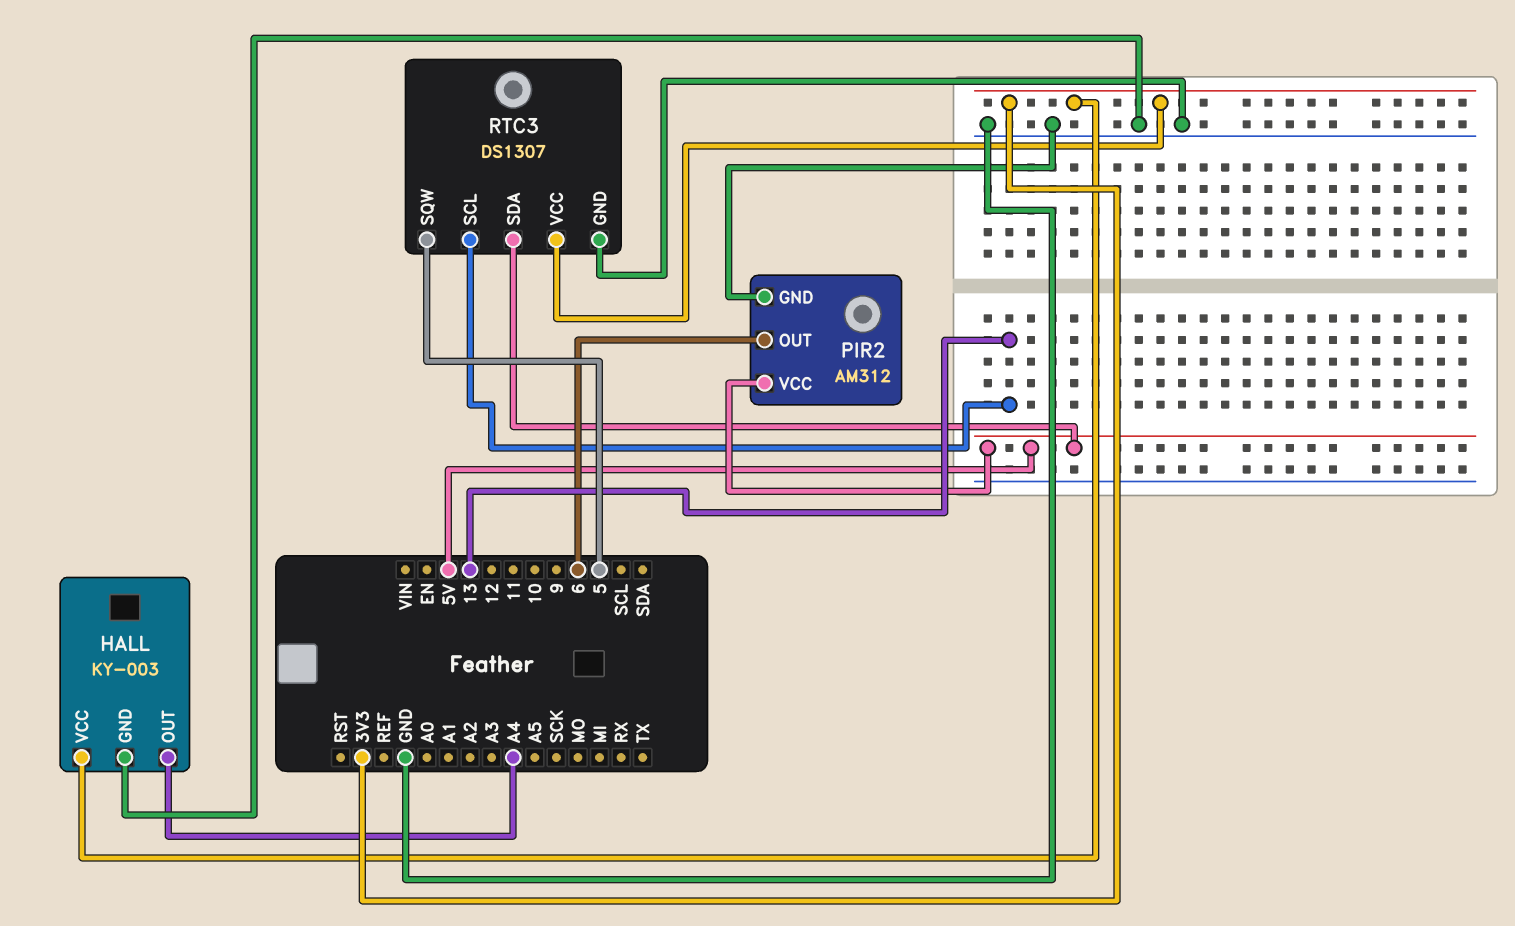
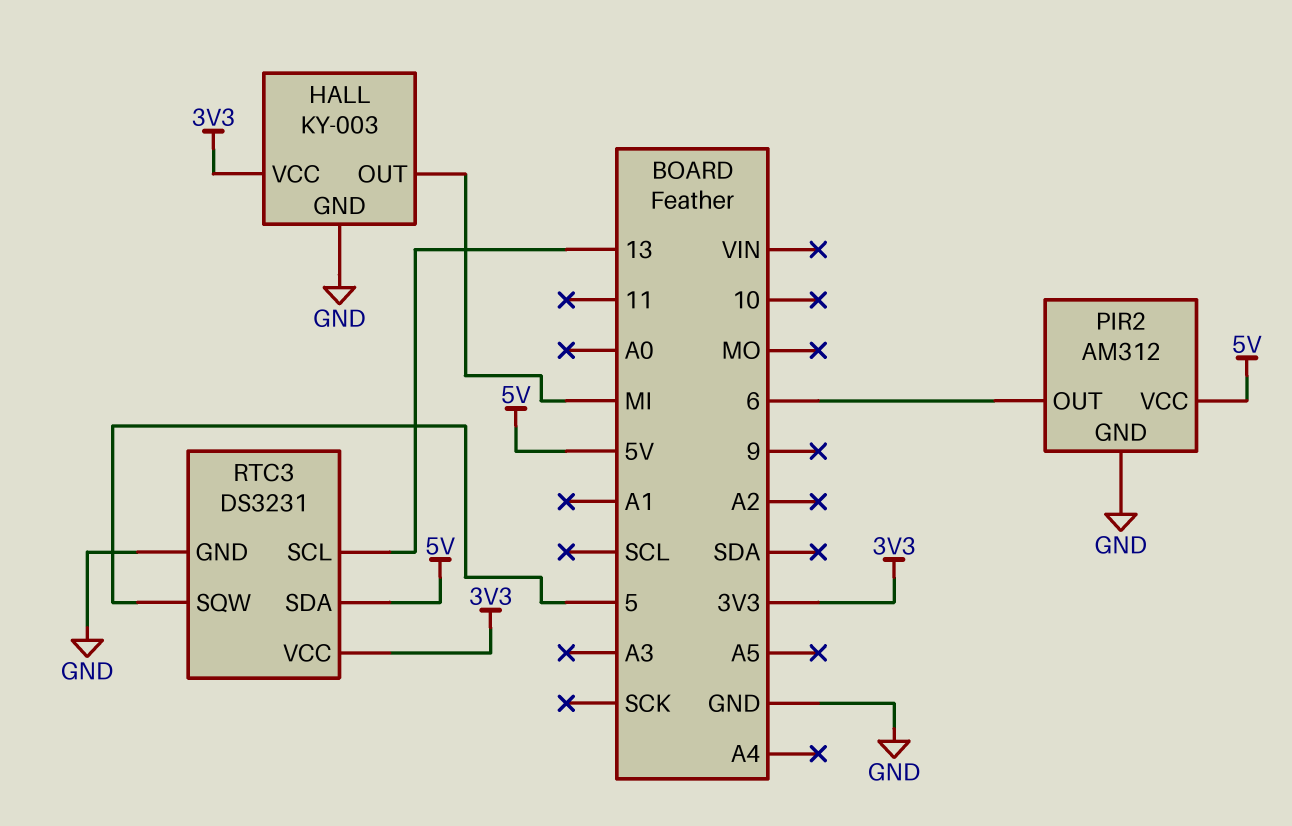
HALL pin OUT: A4 -> MI
RTC3: DS1307 -> DS3231

